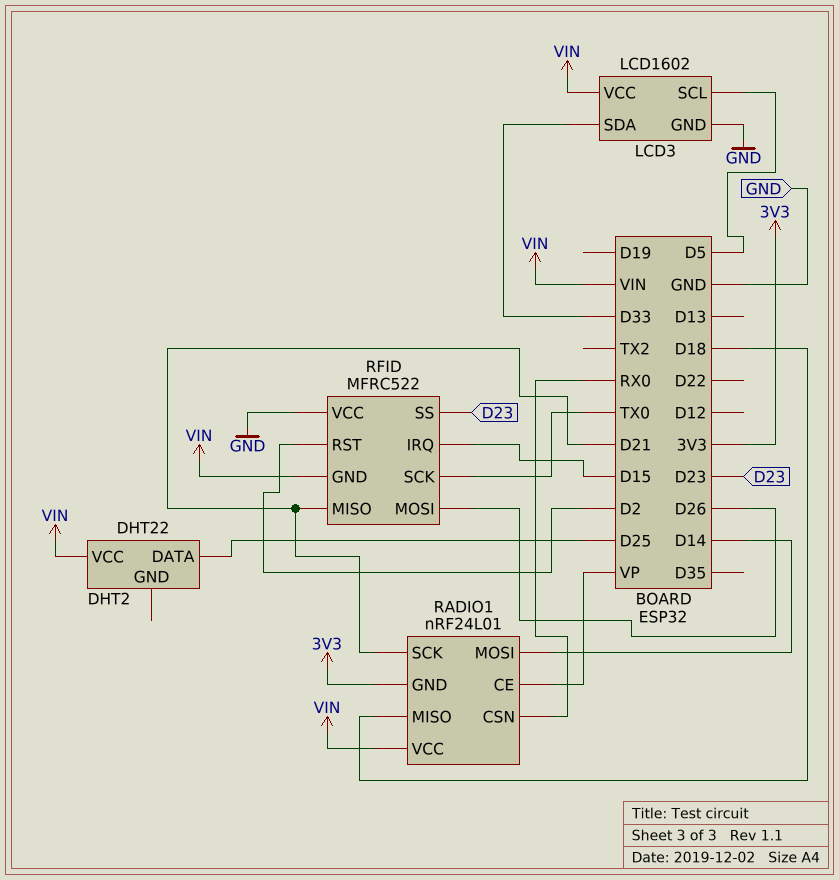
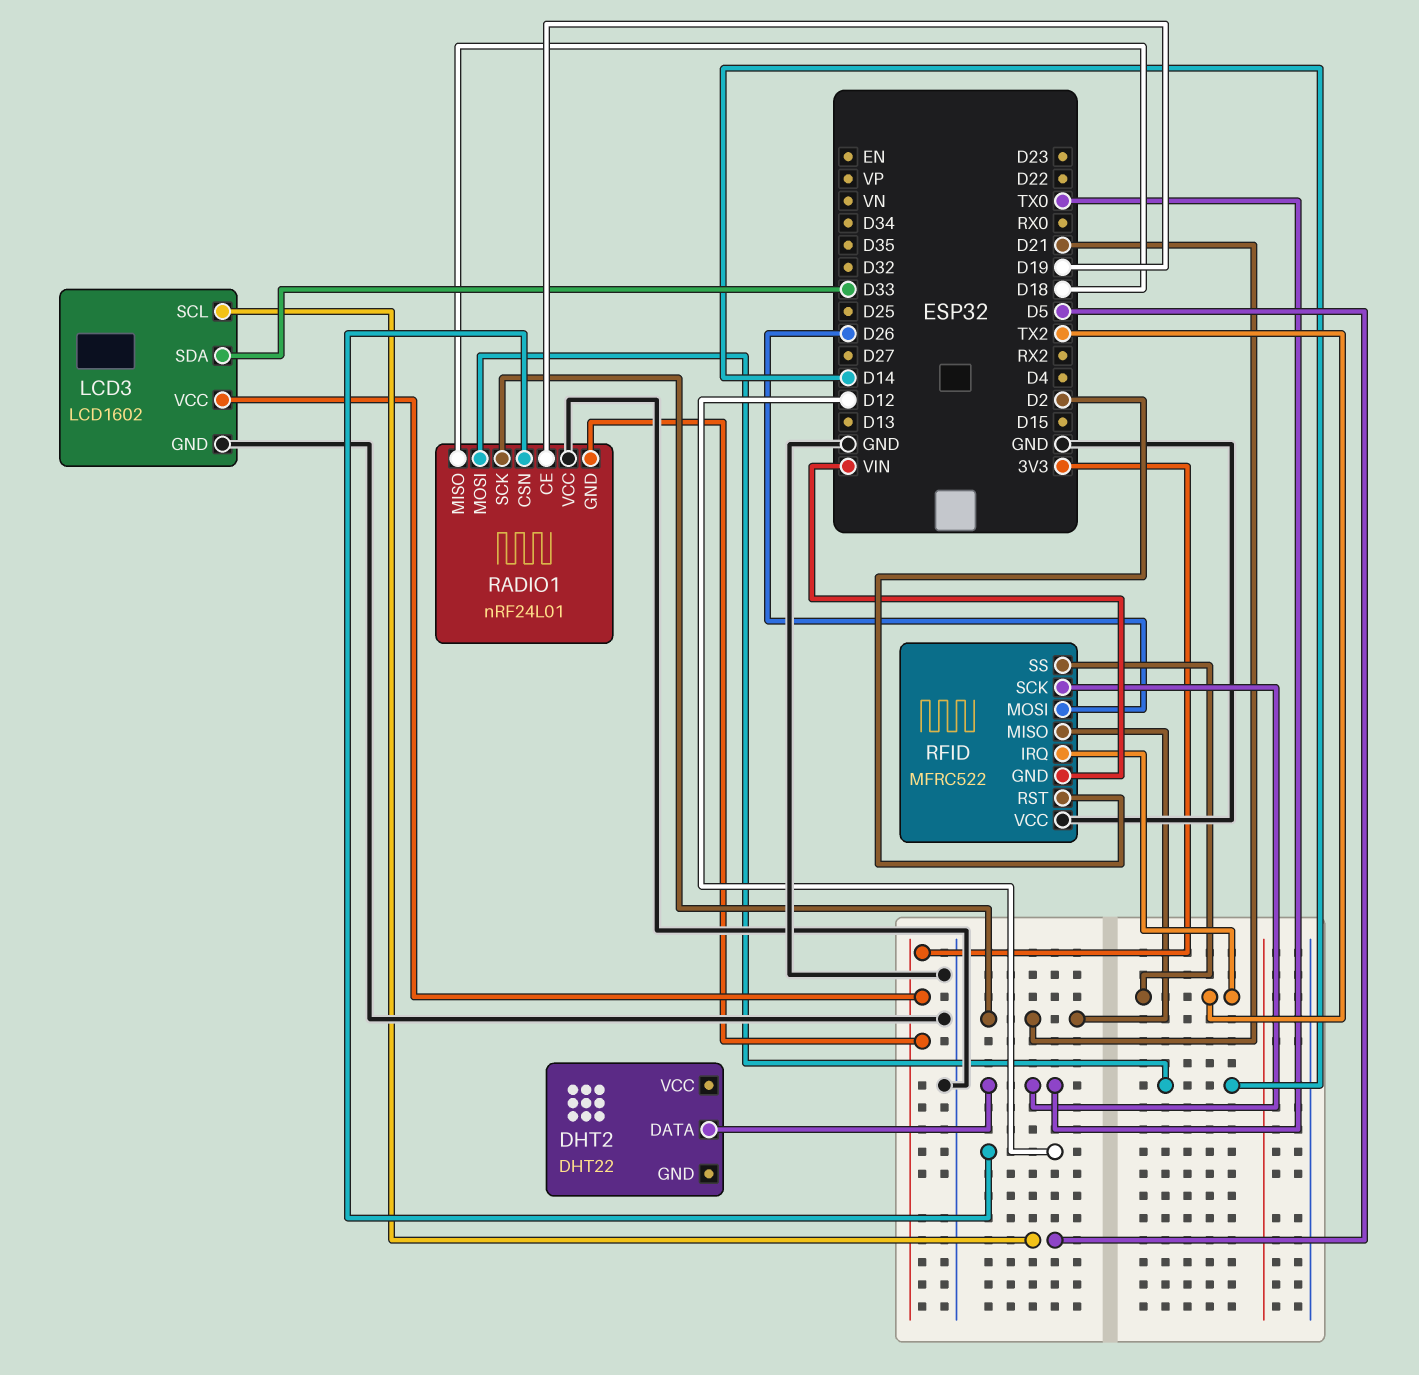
DHT2 pin DATA: D25 -> TX0
DHT2 pin VCC: VIN -> none
LCD3 pin VCC: VIN -> 3V3
RADIO1 pin CE: VP -> D19
RADIO1 pin CSN: RX0 -> D12
RADIO1 pin VCC: VIN -> GND
RFID pin IRQ: D15 -> TX2
RFID pin SS: D23 -> TX2

